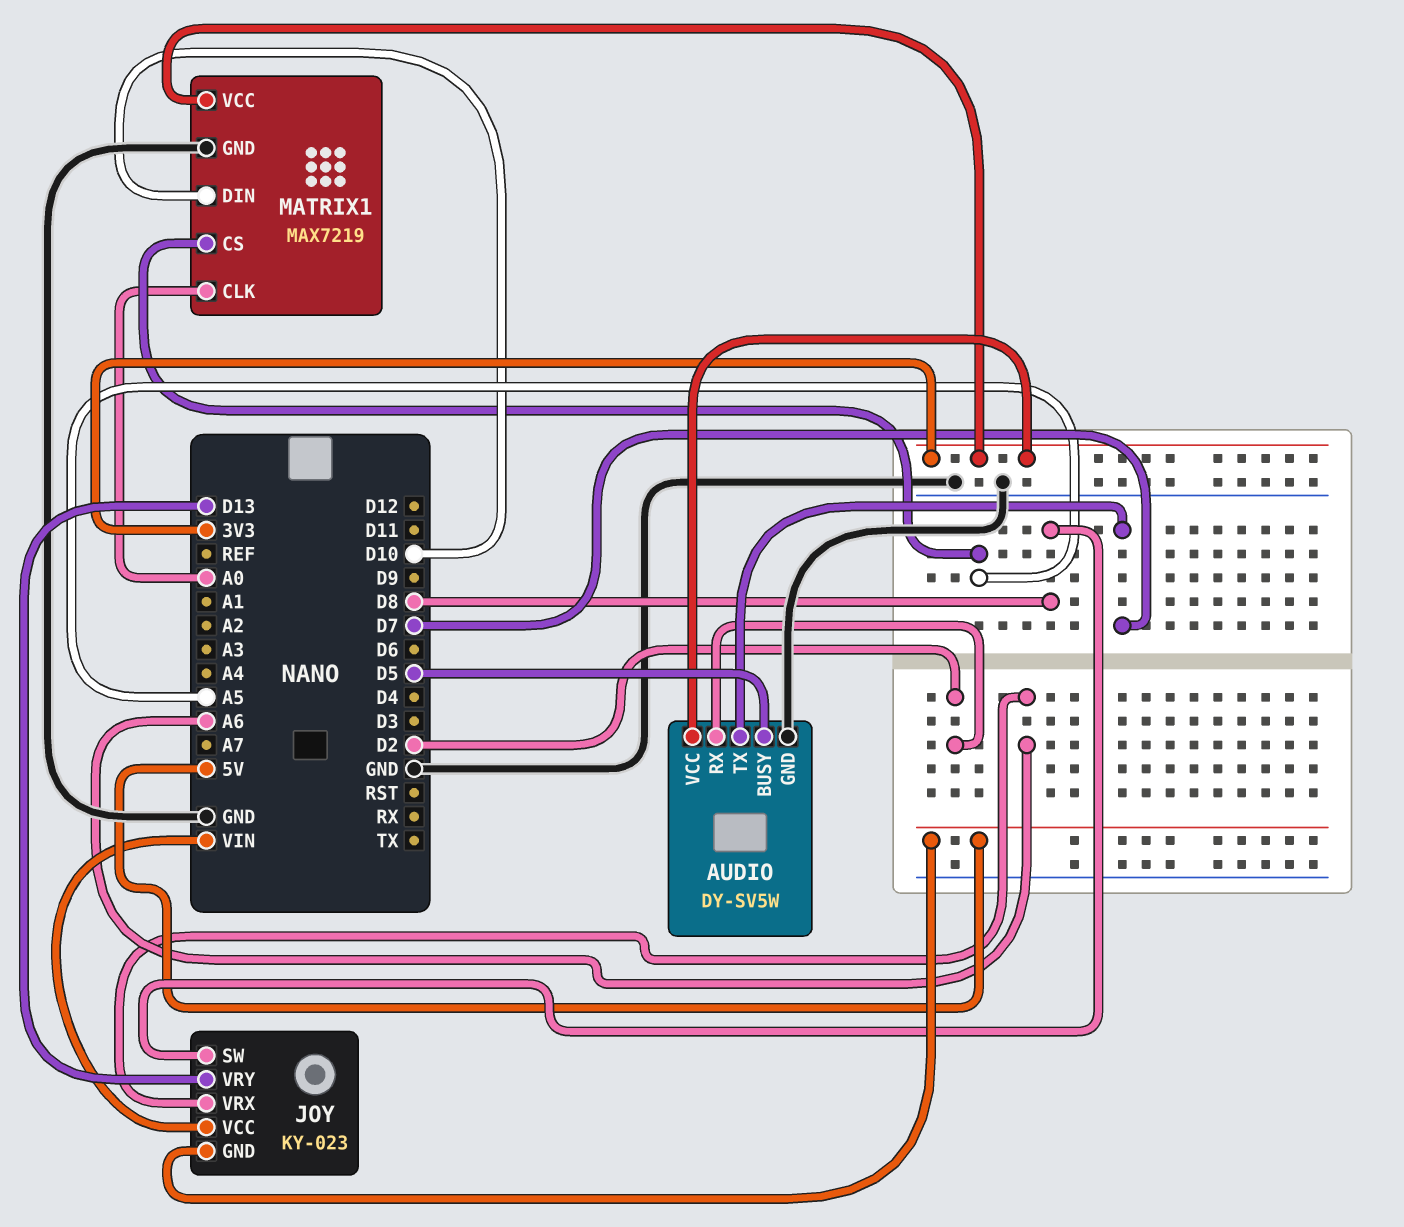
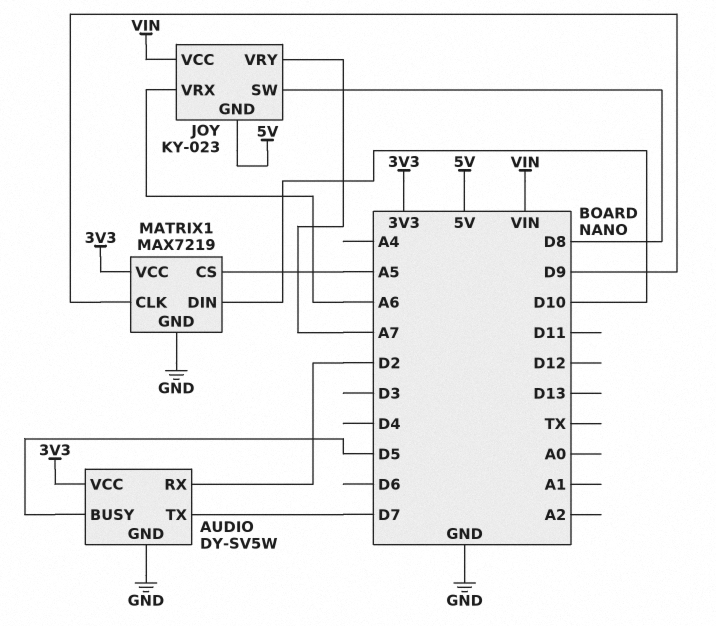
JOY pin VRY: D13 -> A7
MATRIX1 pin CLK: A0 -> D9

